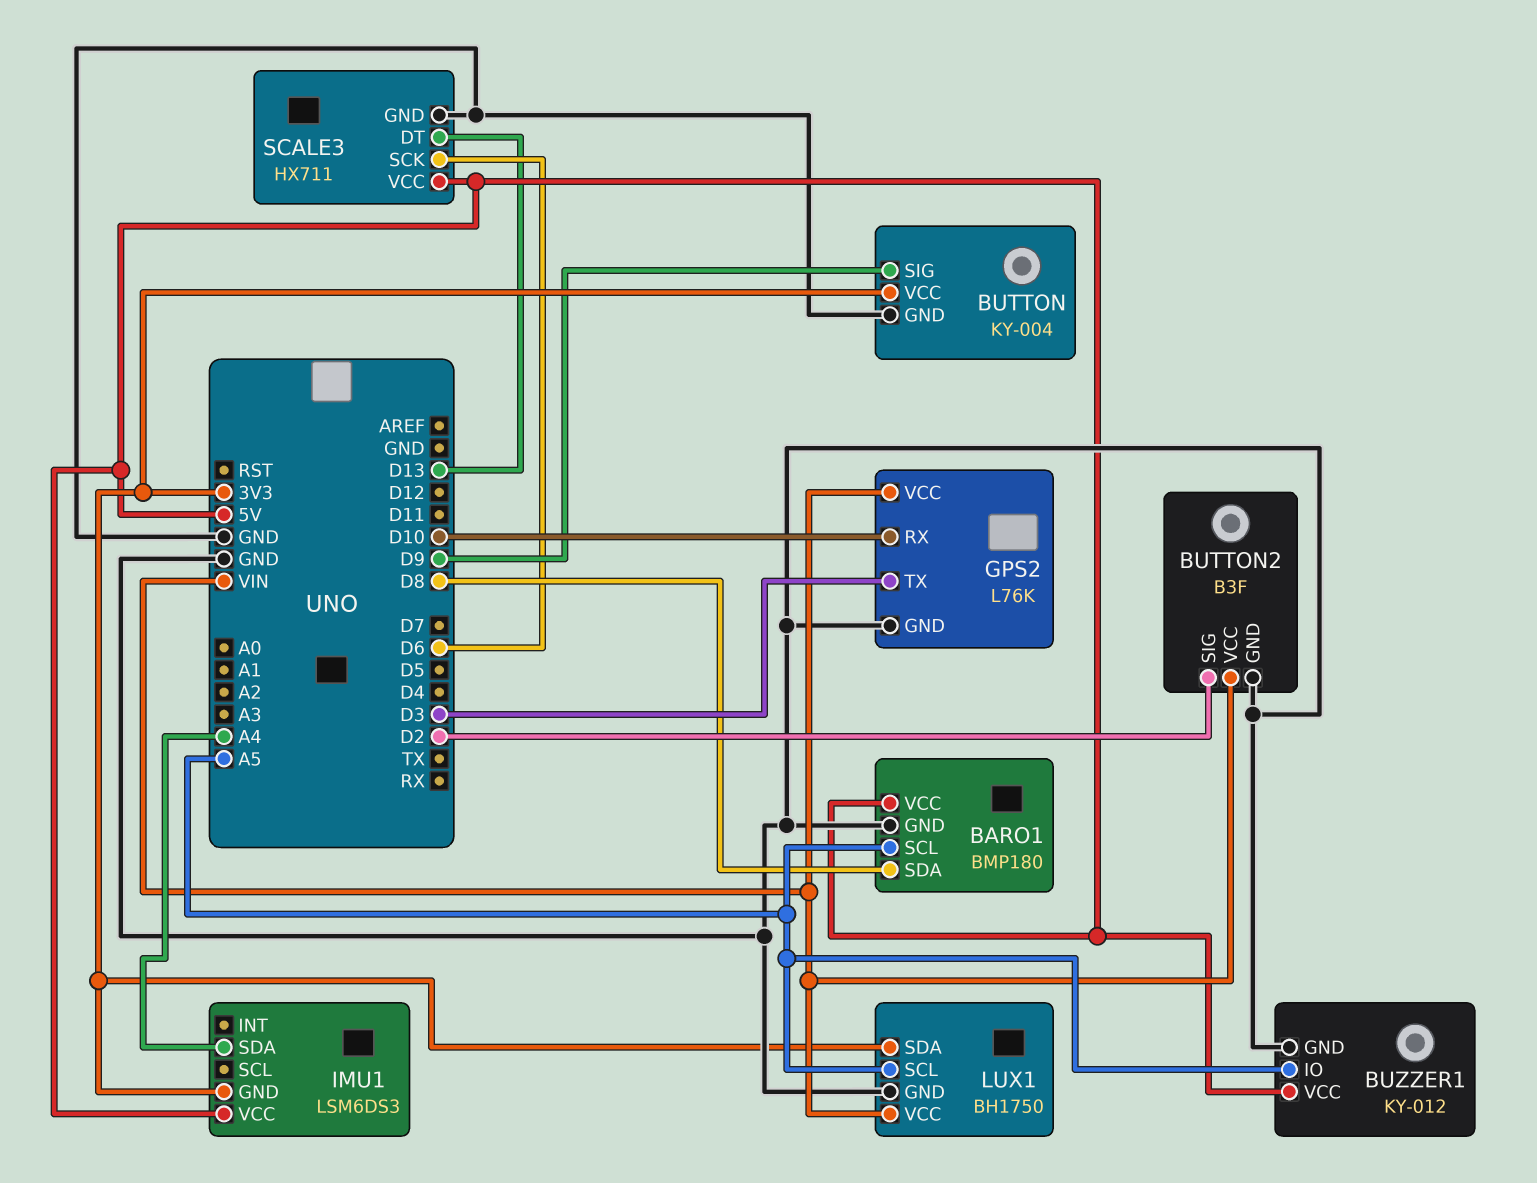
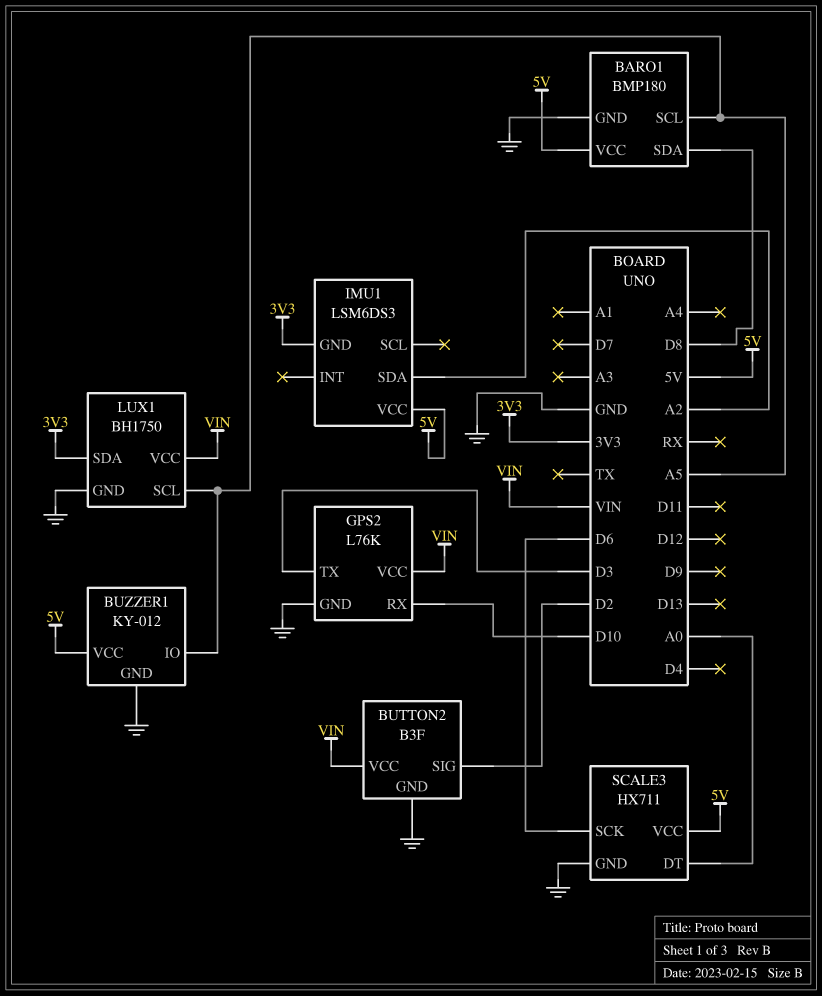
BUTTON: KY-004 -> none
BUTTON pin GND: GND -> none
BUTTON pin SIG: D9 -> none
BUTTON pin VCC: 3V3 -> none
IMU1 pin SDA: A4 -> A2
SCALE3 pin DT: D13 -> A0

